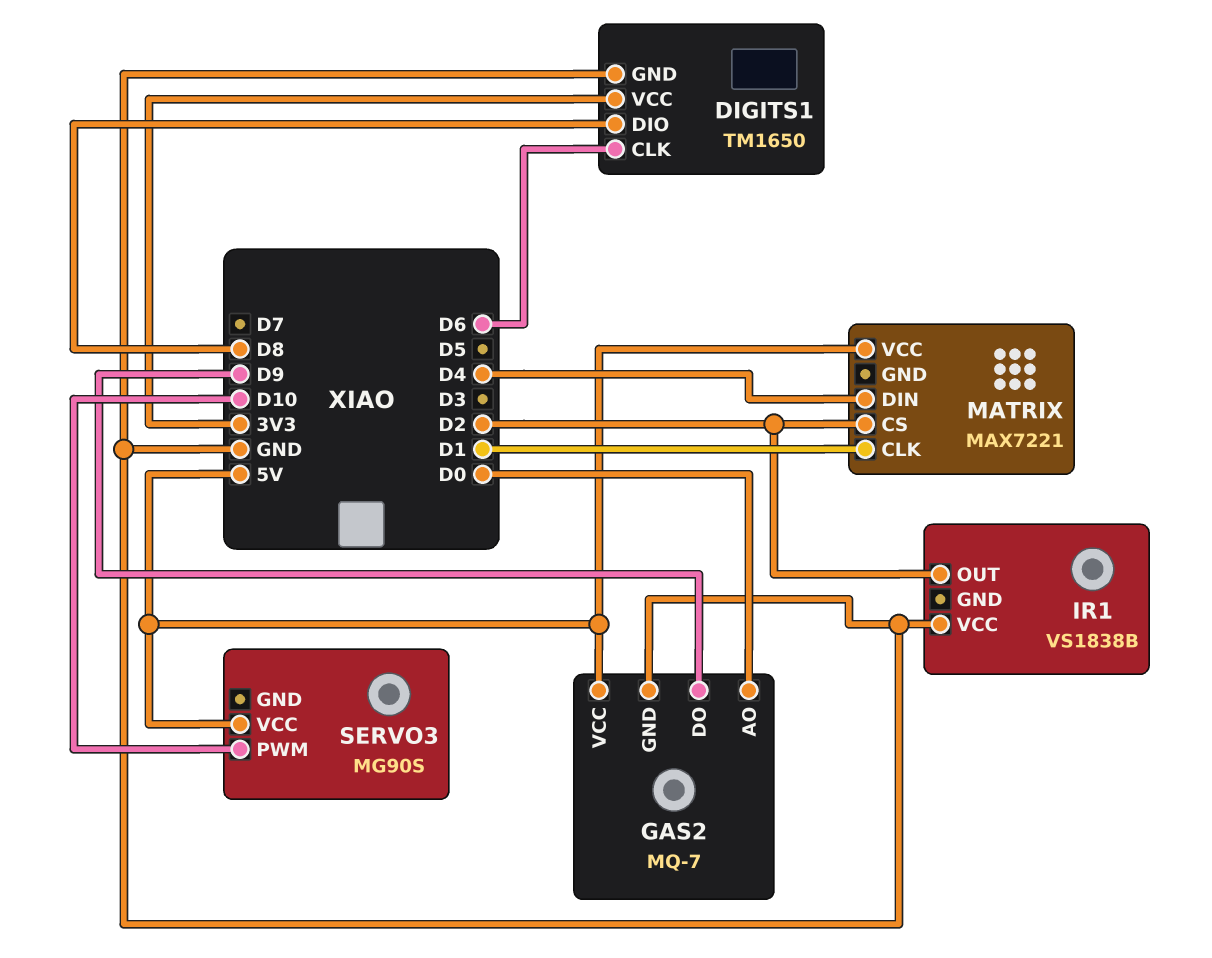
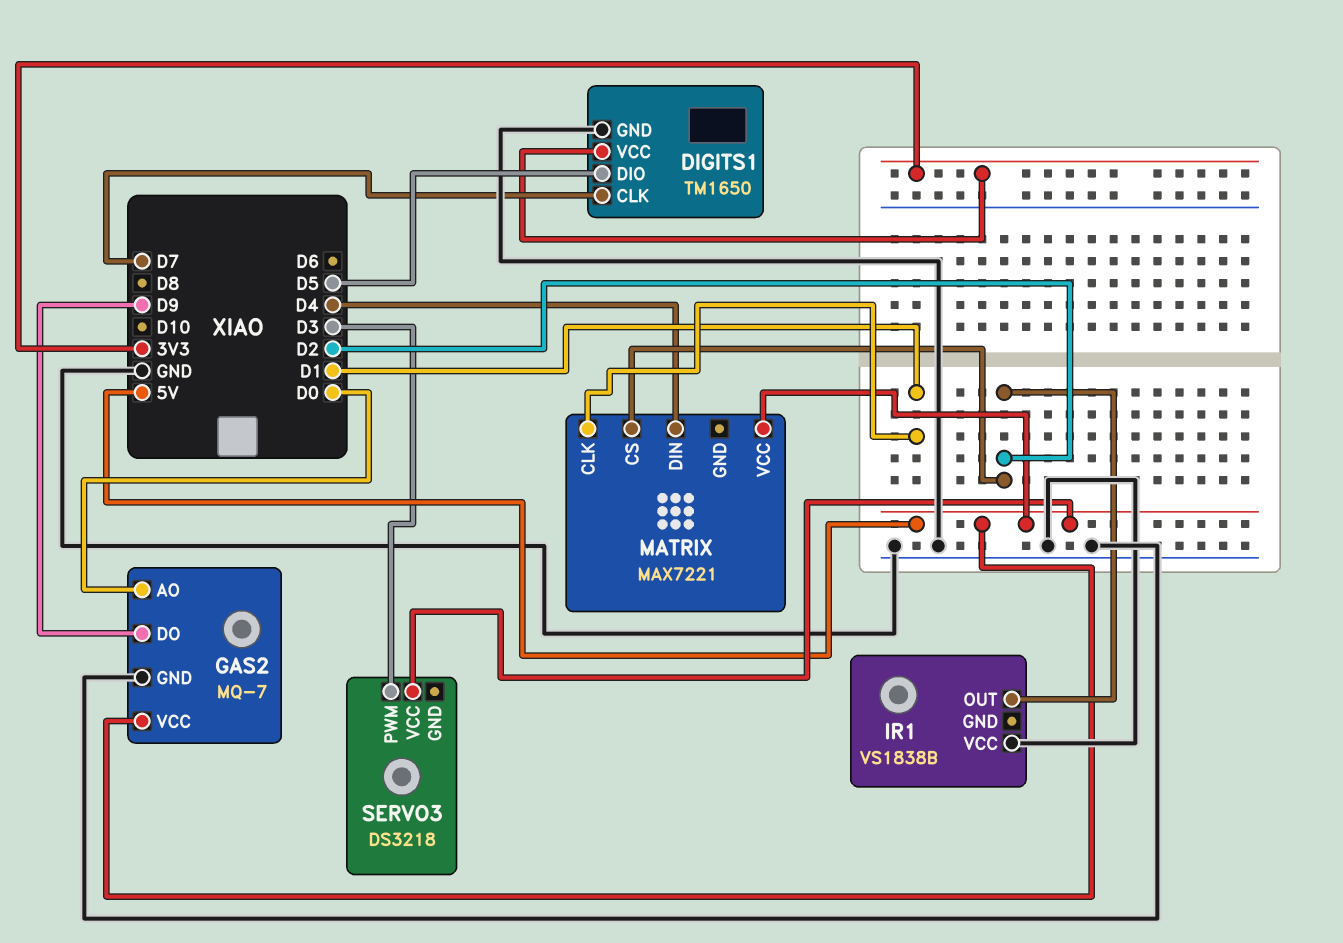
DIGITS1 pin CLK: D6 -> D7
DIGITS1 pin DIO: D8 -> D5
SERVO3: MG90S -> DS3218
SERVO3 pin PWM: D10 -> D3

